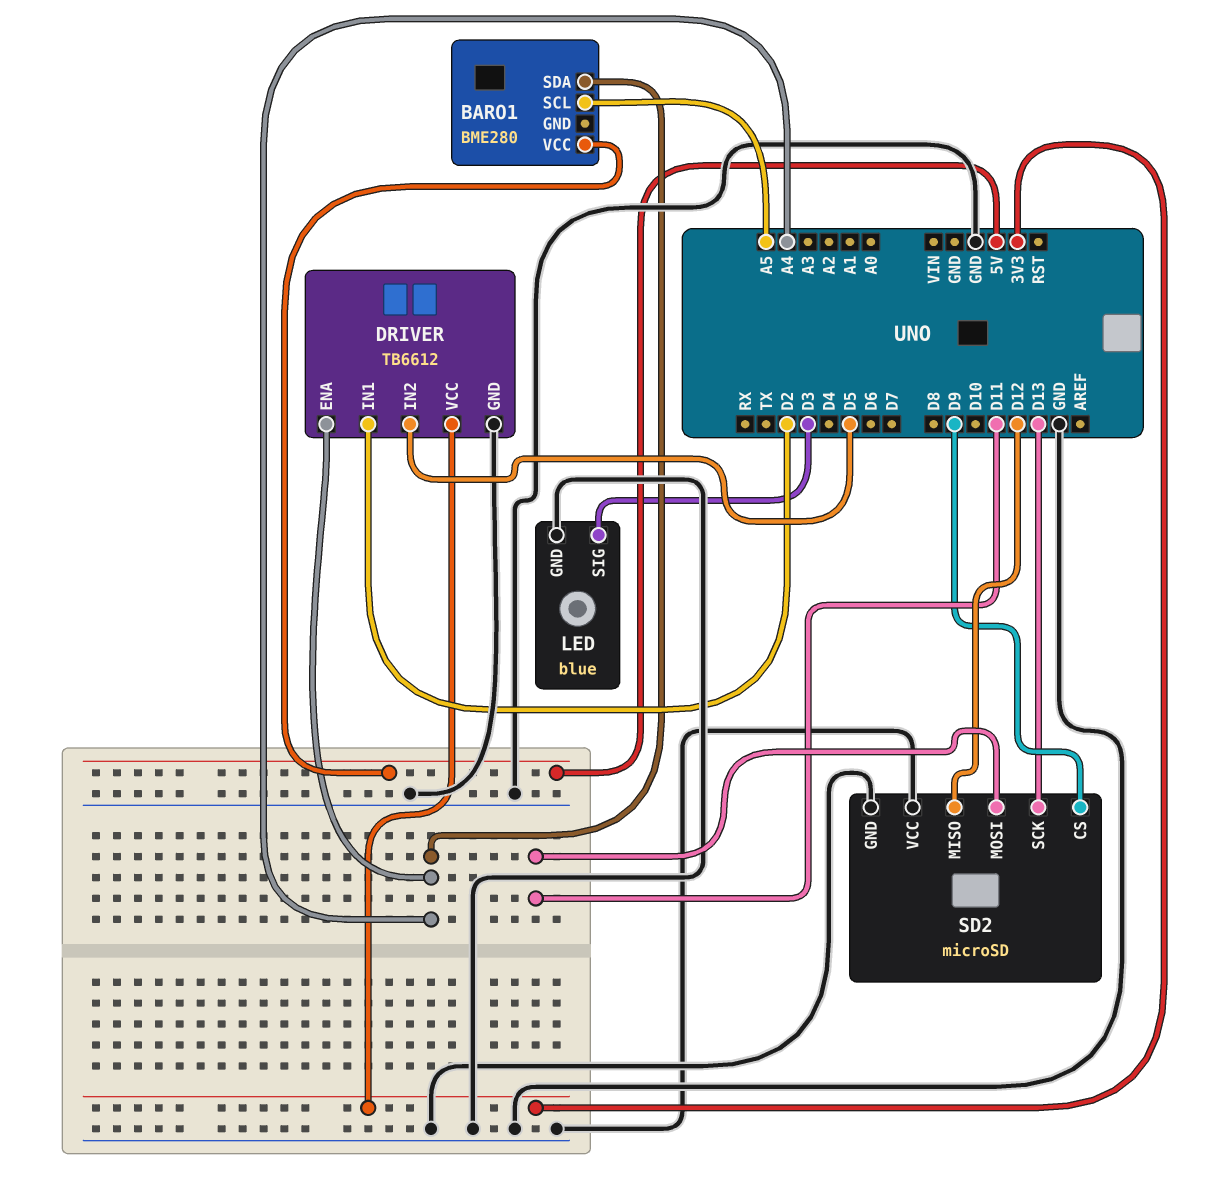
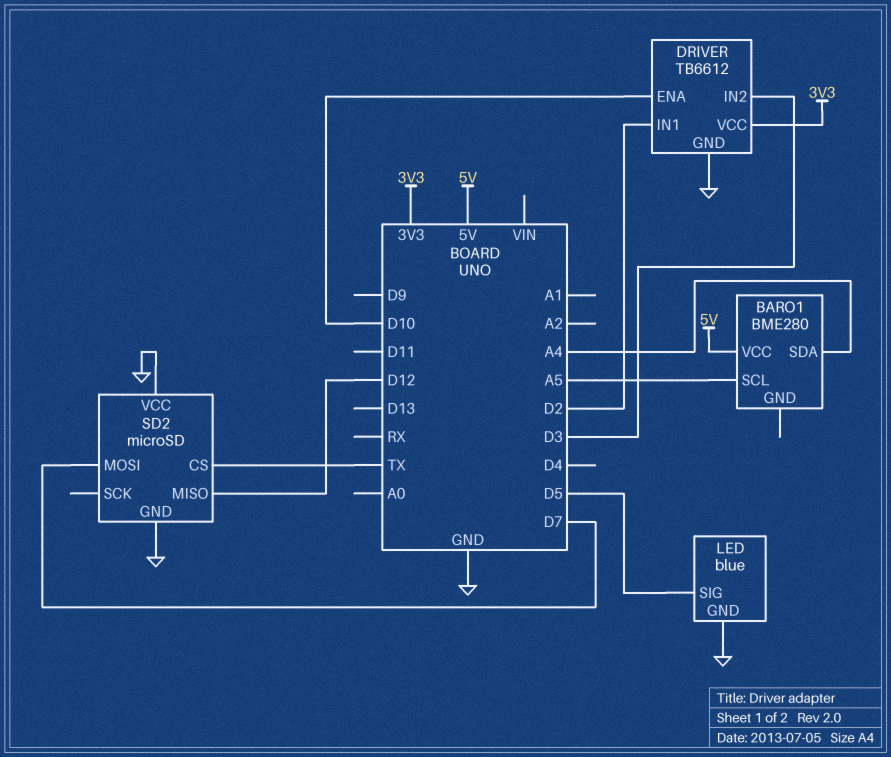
DRIVER pin ENA: A4 -> D10
DRIVER pin IN2: D5 -> D3
LED pin SIG: D3 -> D5
SD2 pin CS: D9 -> TX
SD2 pin MOSI: D11 -> D7
SD2 pin SCK: D13 -> none

